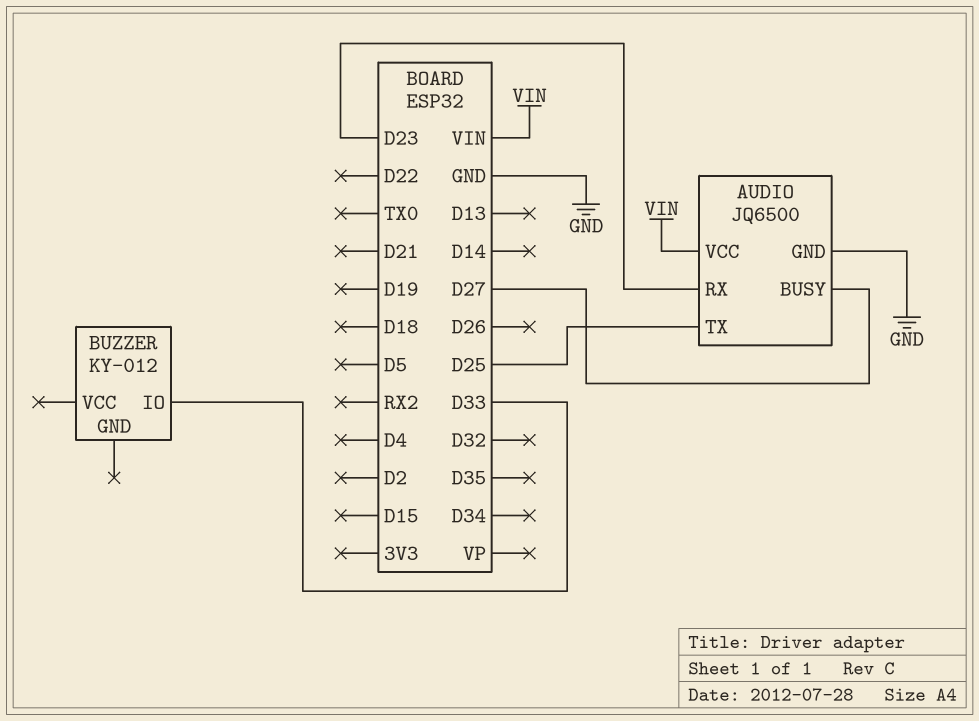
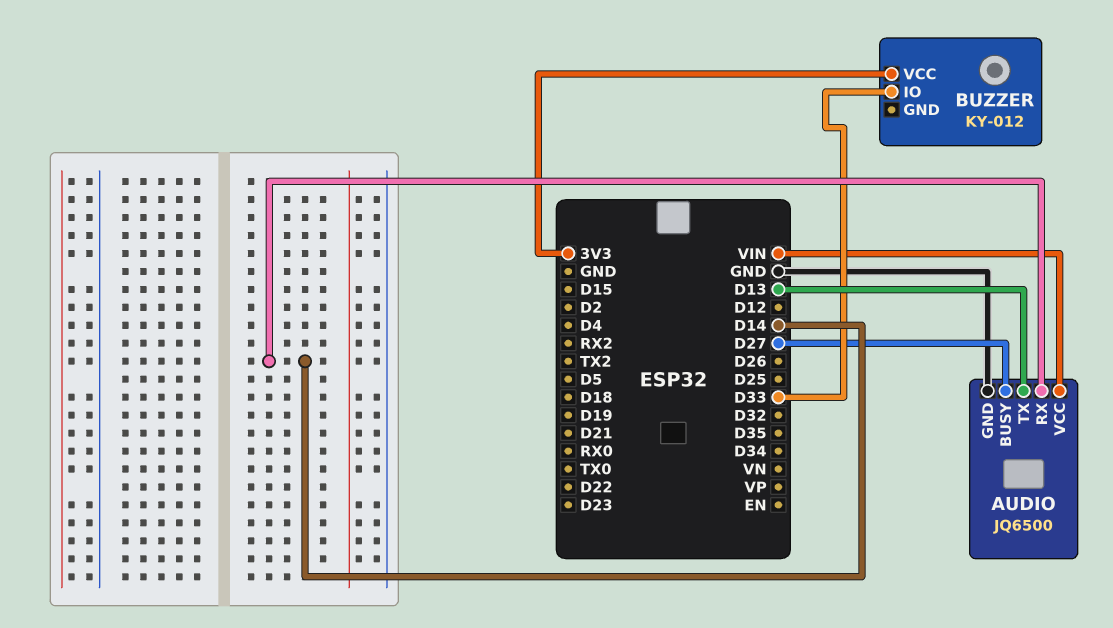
AUDIO pin RX: D23 -> D14
AUDIO pin TX: D25 -> D13
BUZZER pin VCC: none -> 3V3

